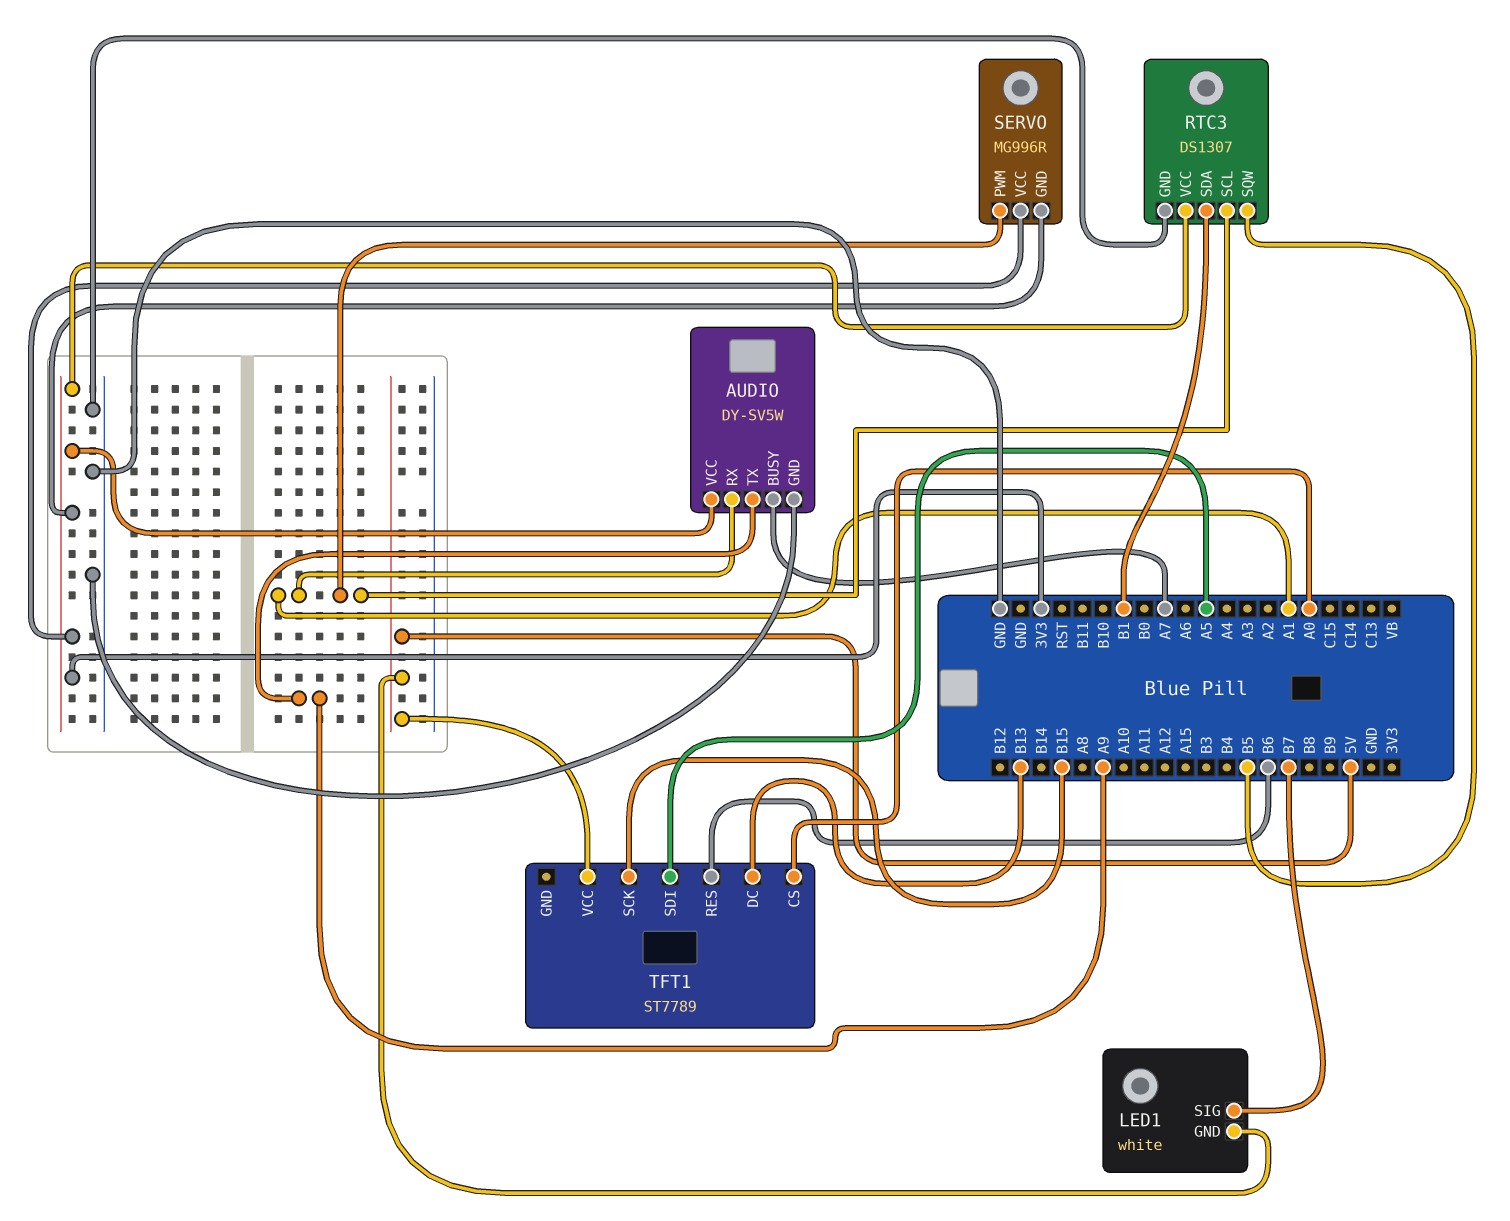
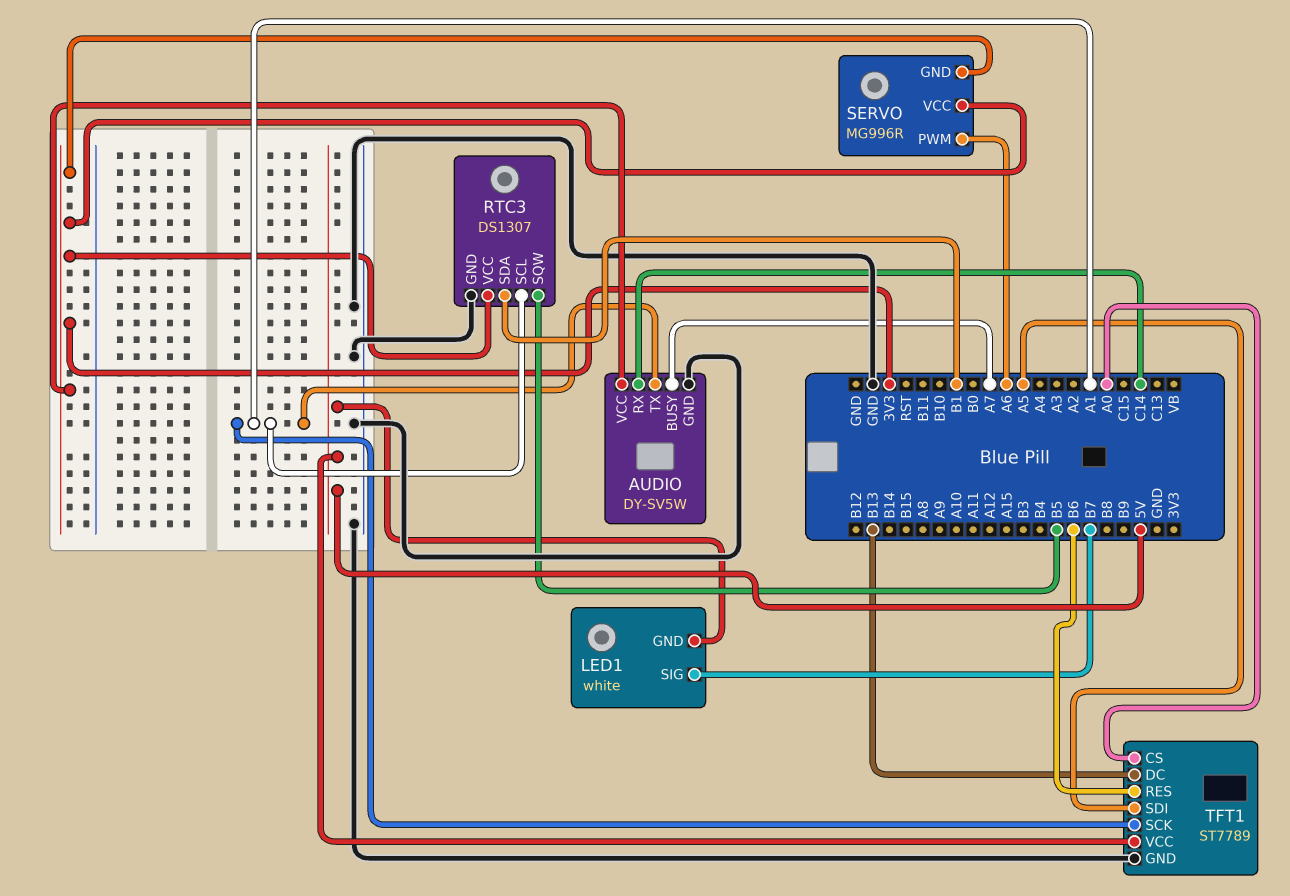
AUDIO pin RX: A1 -> C14
AUDIO pin TX: A9 -> A1
SERVO pin PWM: A1 -> A6
TFT1 pin GND: none -> GND
TFT1 pin SCK: B15 -> A1

